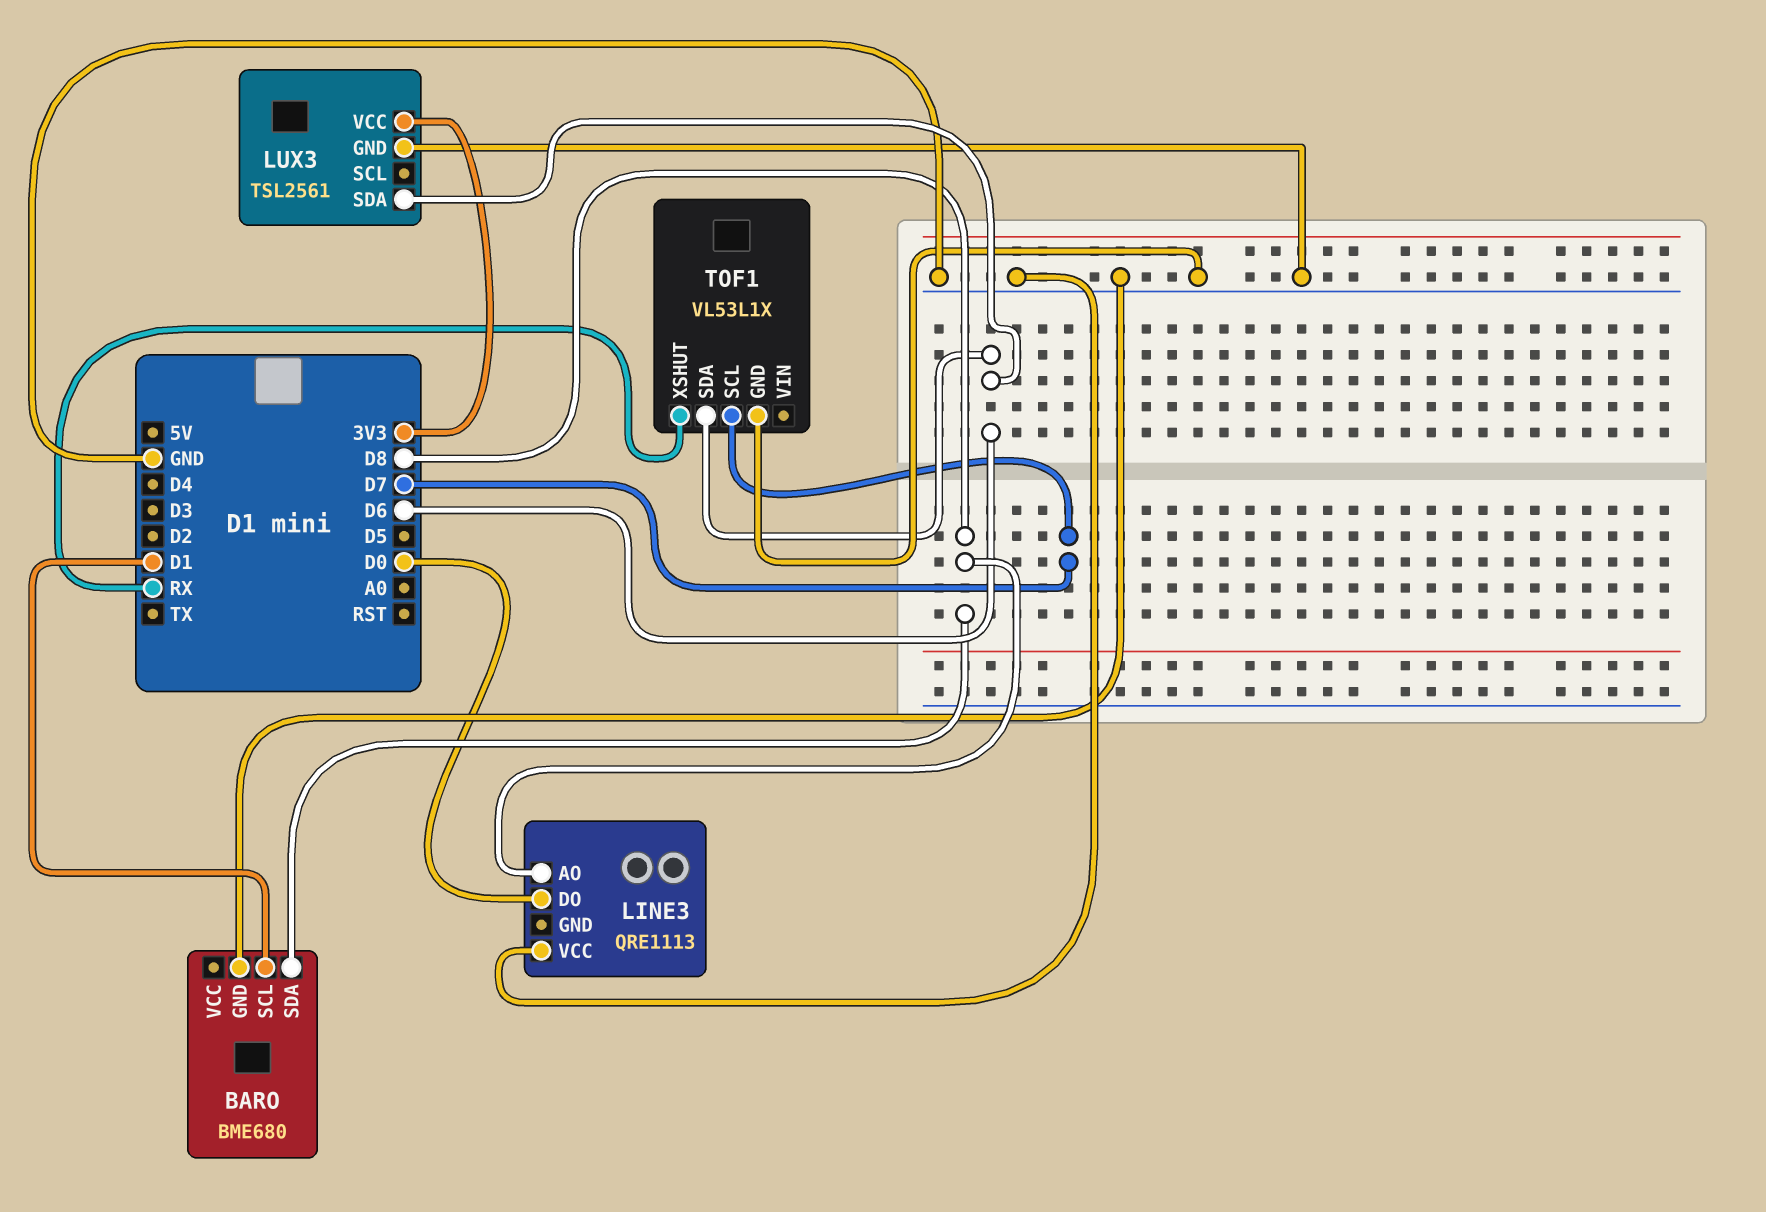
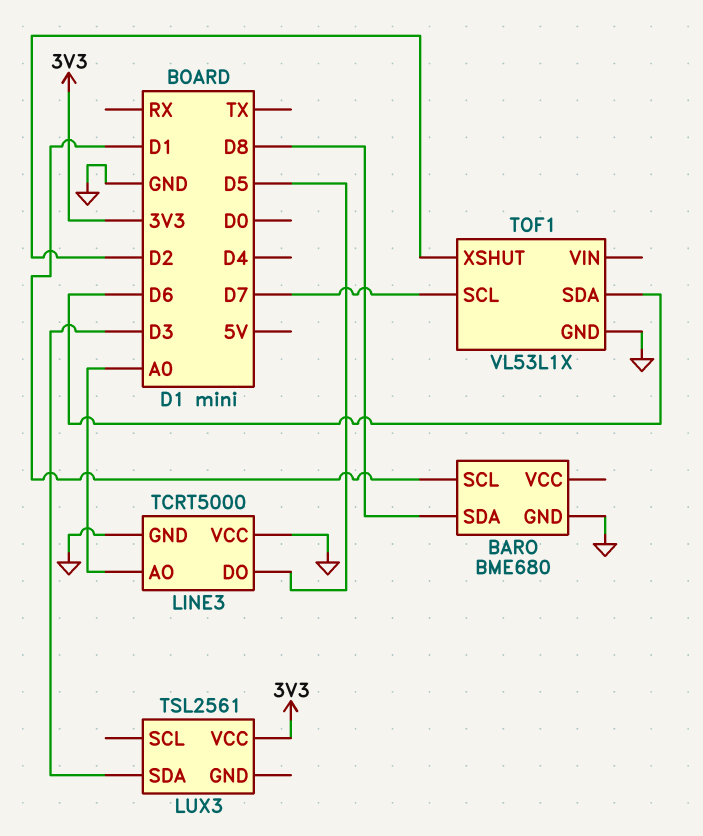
LINE3: QRE1113 -> TCRT5000
LINE3 pin AO: D8 -> A0
LINE3 pin DO: D0 -> D5
LINE3 pin GND: none -> GND
LUX3 pin GND: GND -> none
LUX3 pin SDA: D6 -> D3
TOF1 pin XSHUT: RX -> D2

